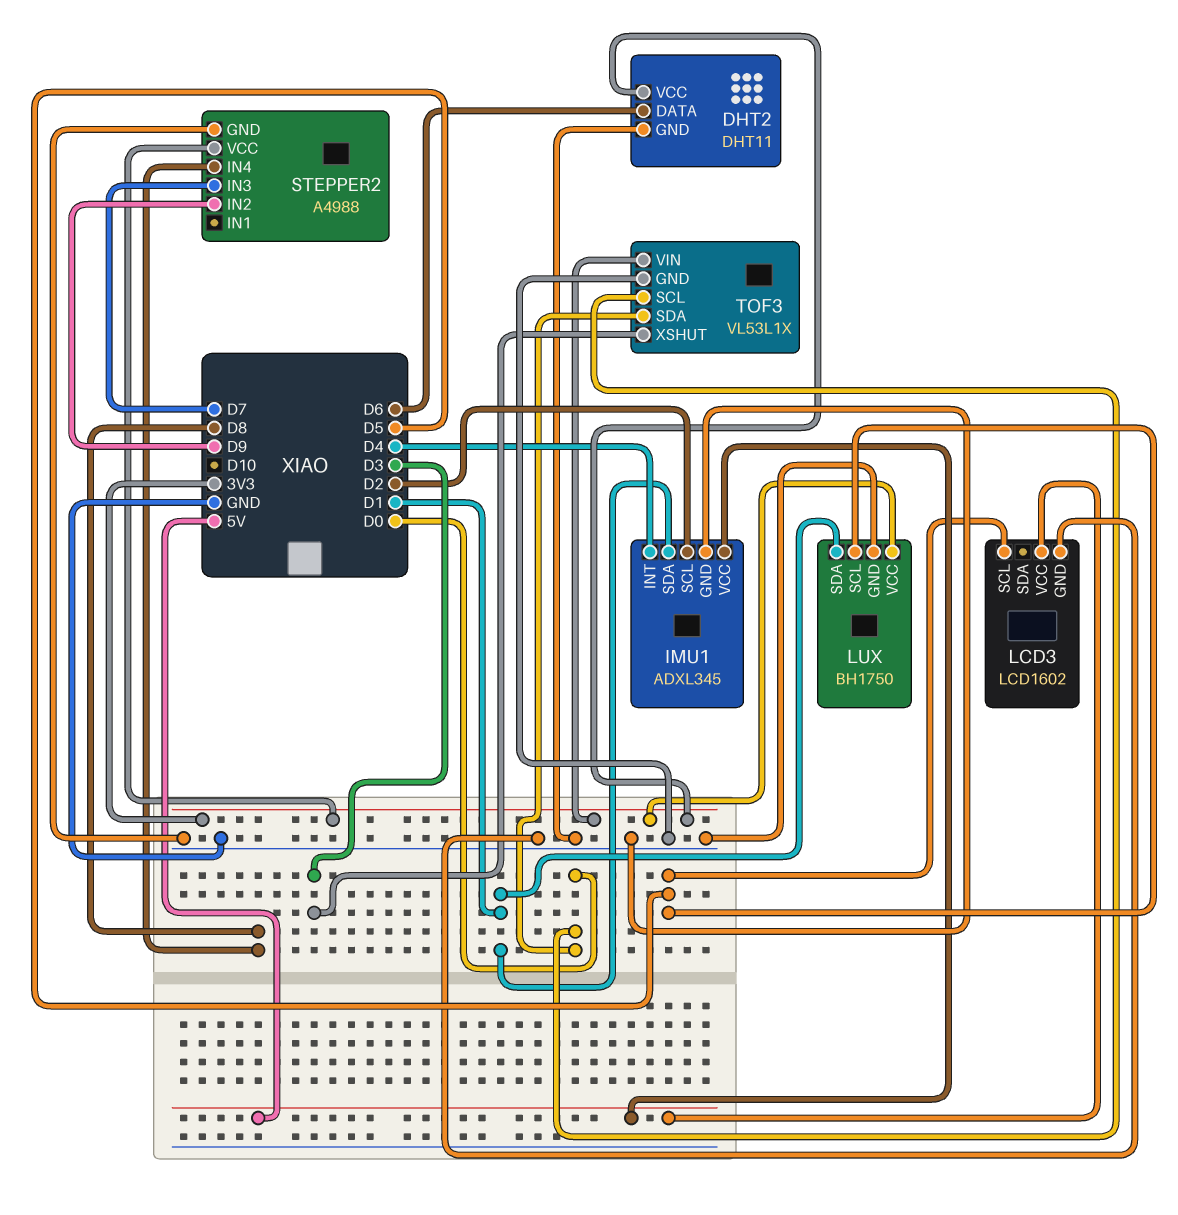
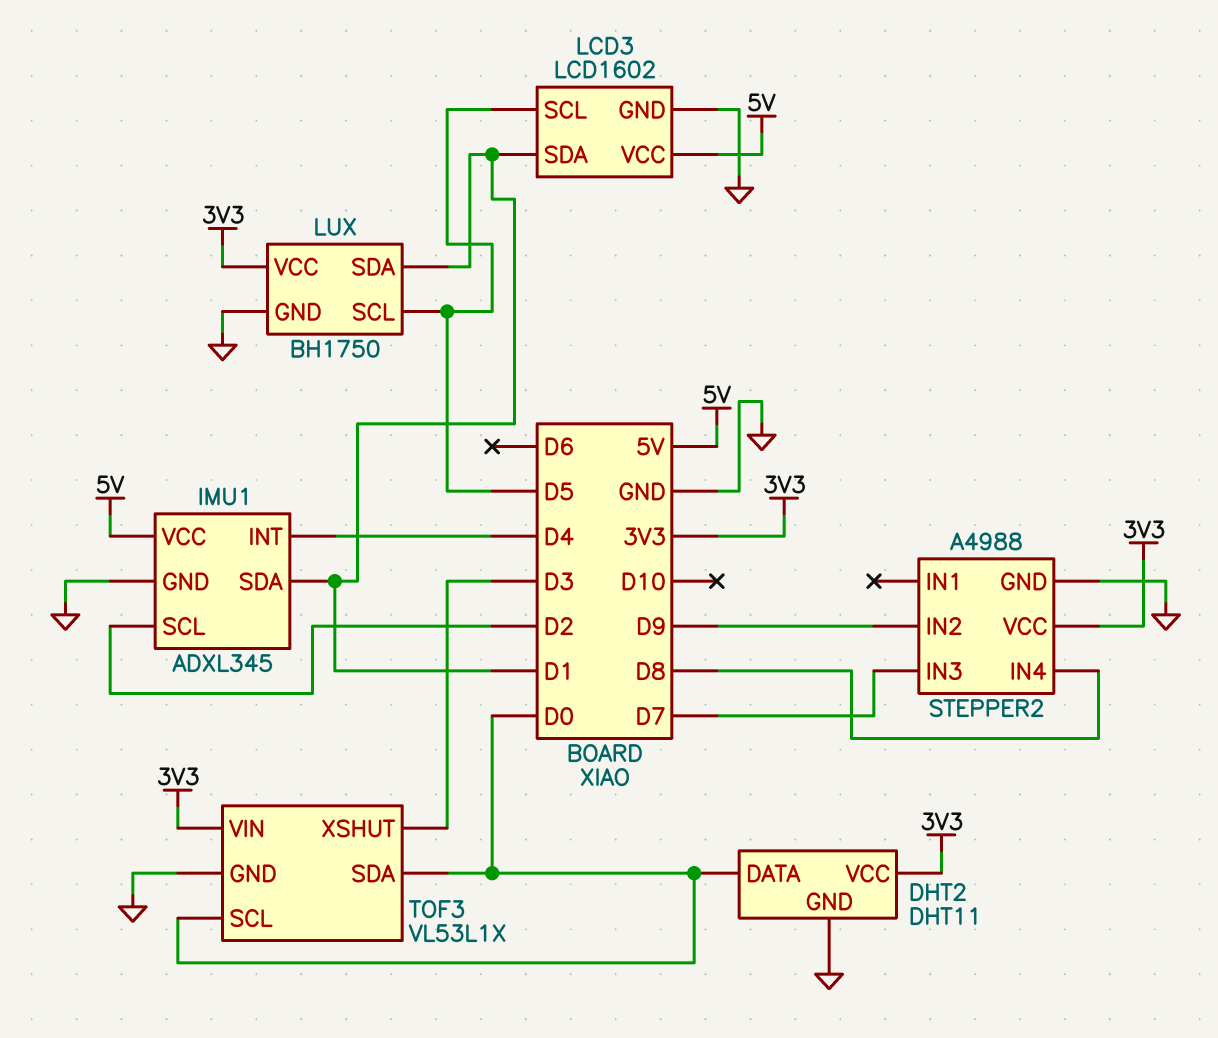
DHT2 pin DATA: D6 -> D0
LCD3 pin SDA: none -> D1

